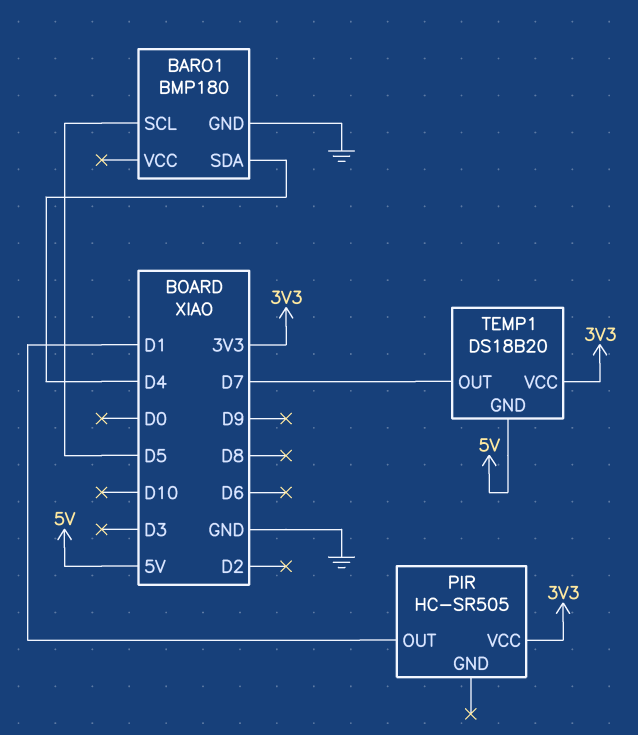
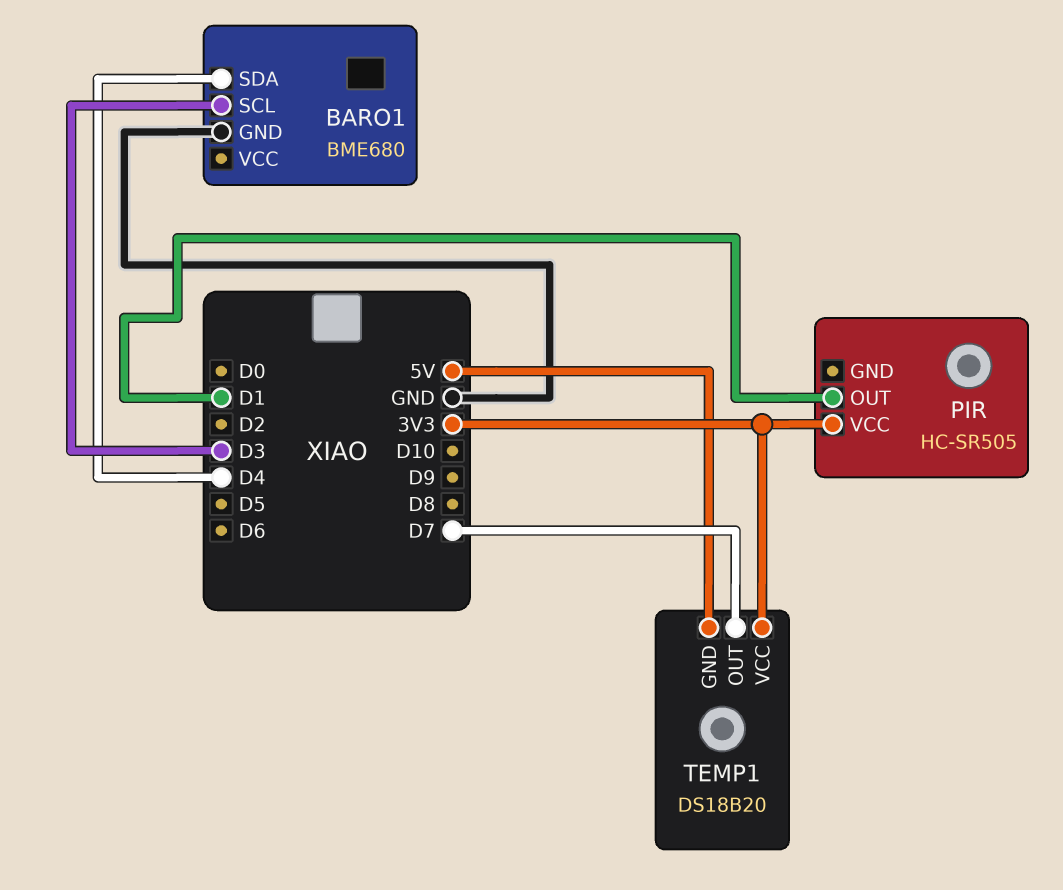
BARO1: BMP180 -> BME680
BARO1 pin SCL: D5 -> D3

